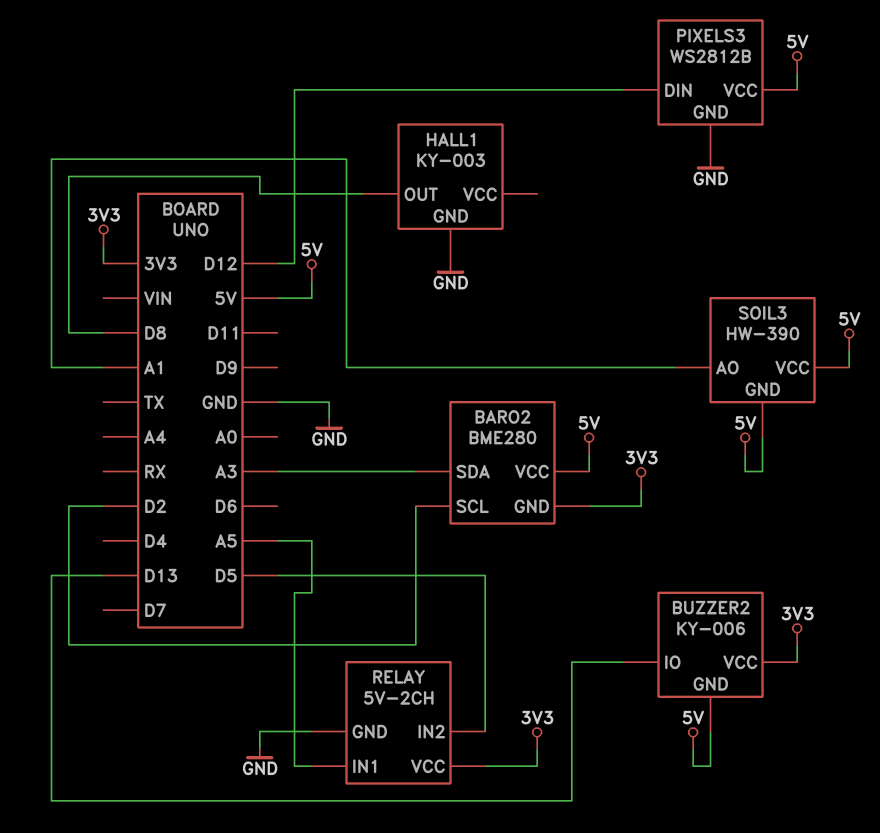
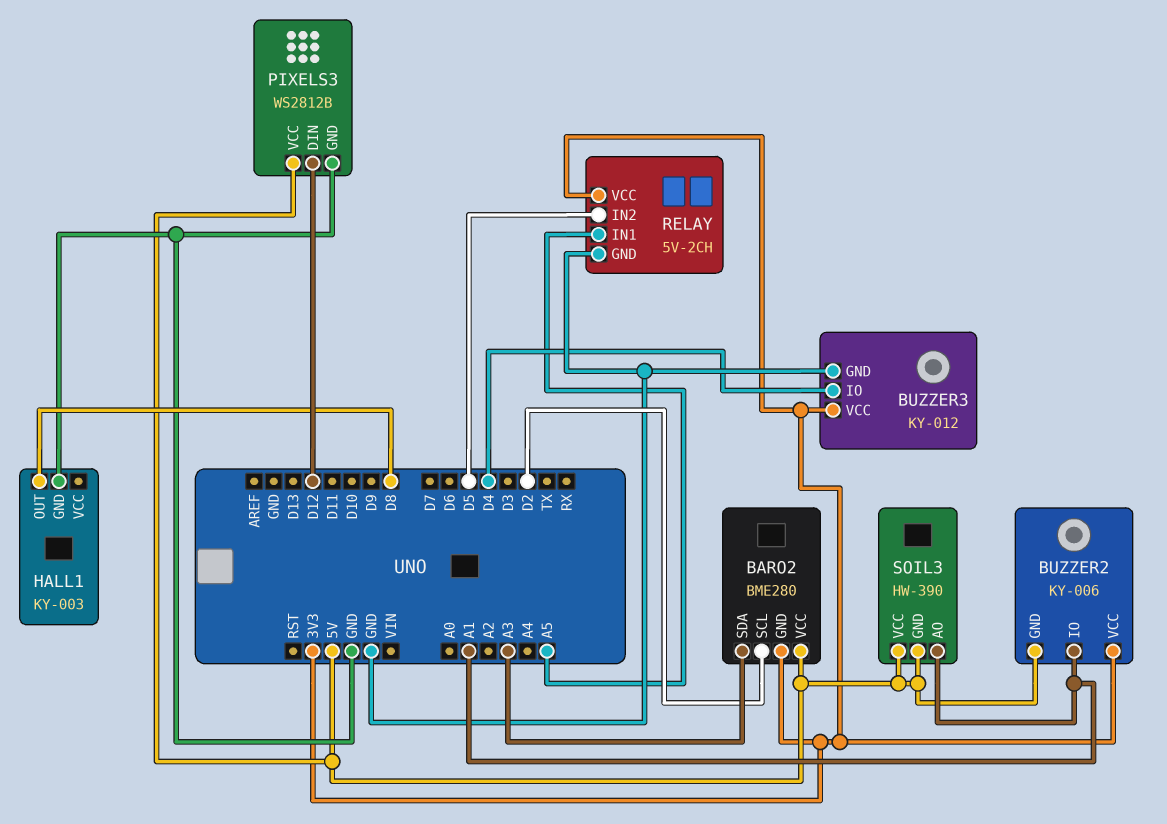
BUZZER2 pin IO: D13 -> A1
BUZZER3: none -> KY-012
BUZZER3 pin GND: none -> GND
BUZZER3 pin IO: none -> D4
BUZZER3 pin VCC: none -> 3V3

